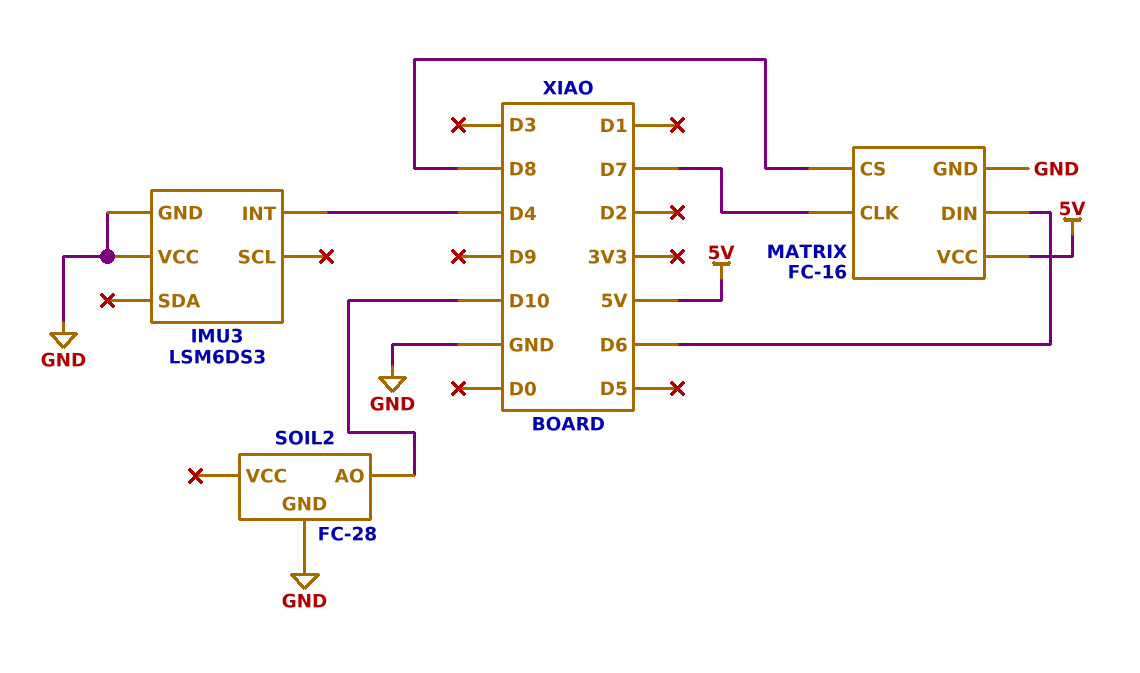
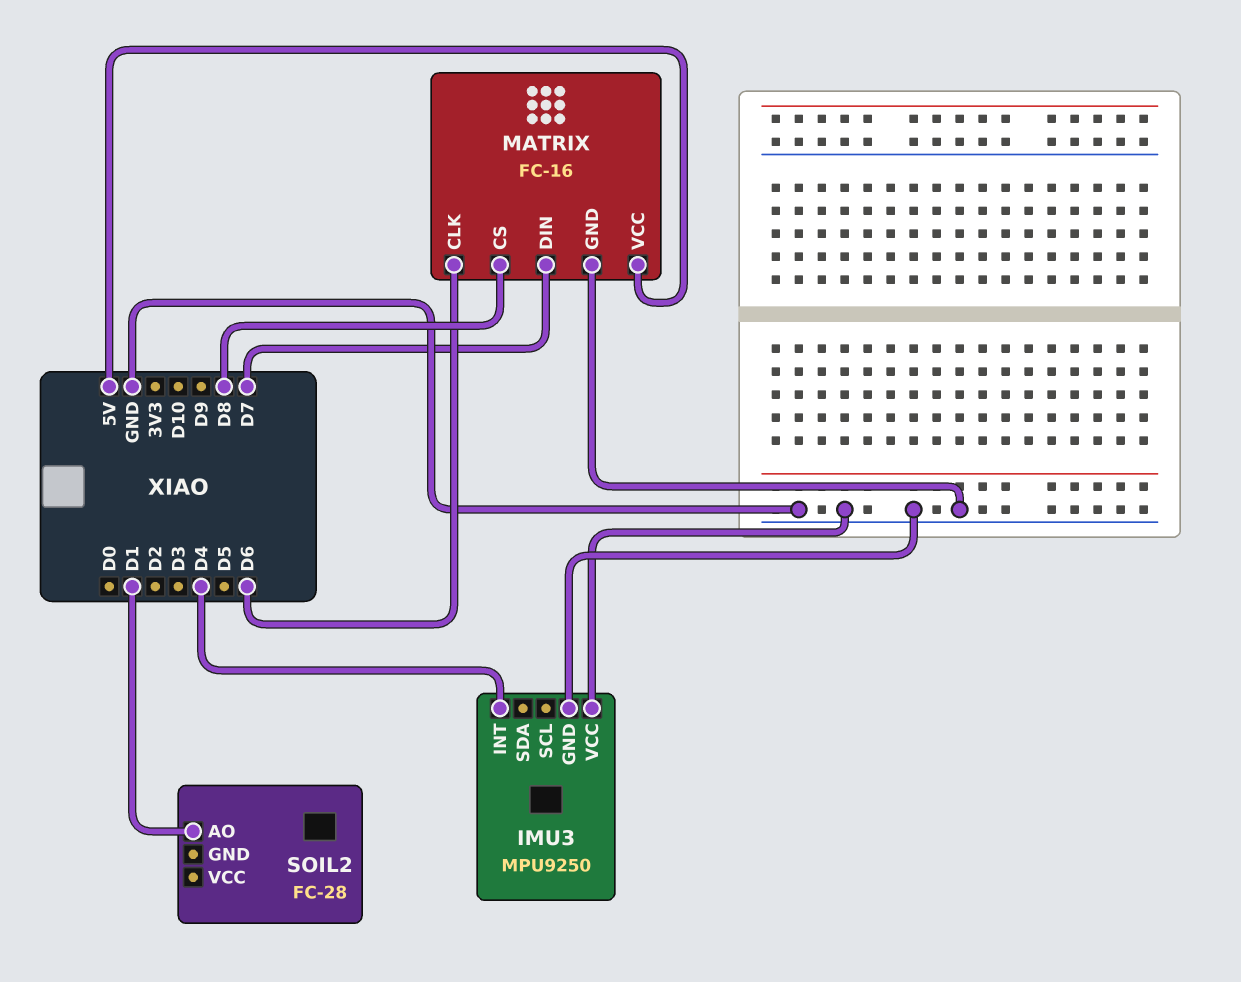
IMU3: LSM6DS3 -> MPU9250
MATRIX pin CLK: D7 -> D6
MATRIX pin DIN: D6 -> D7
SOIL2 pin AO: D10 -> D1
SOIL2 pin GND: GND -> none

